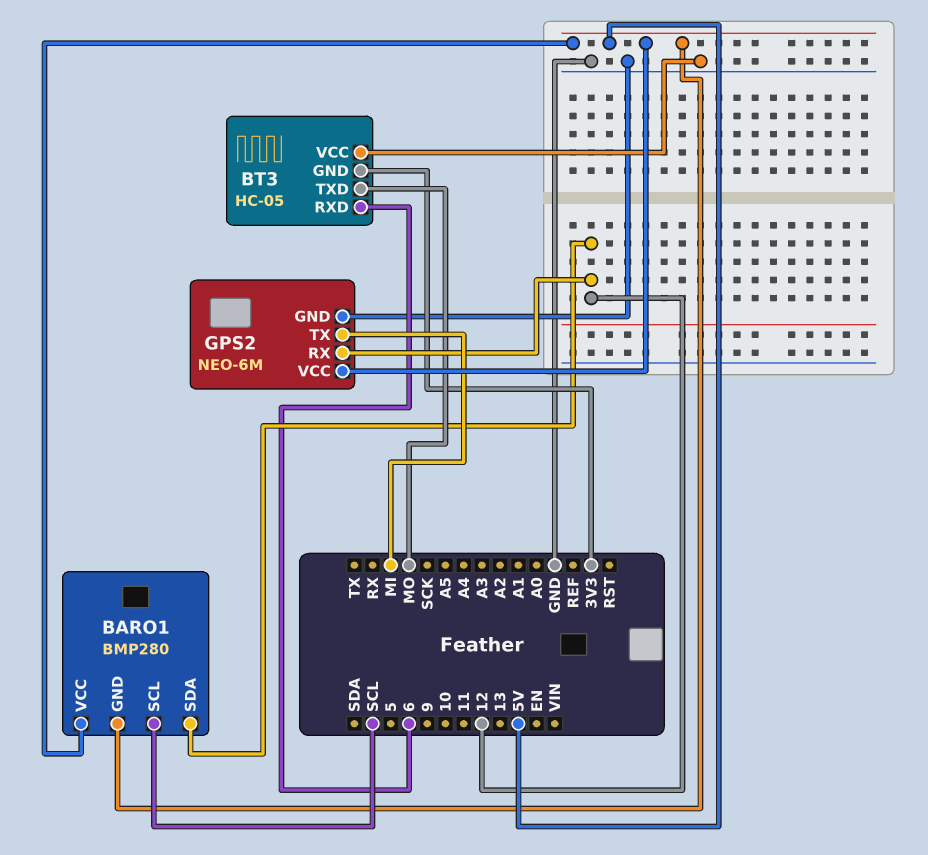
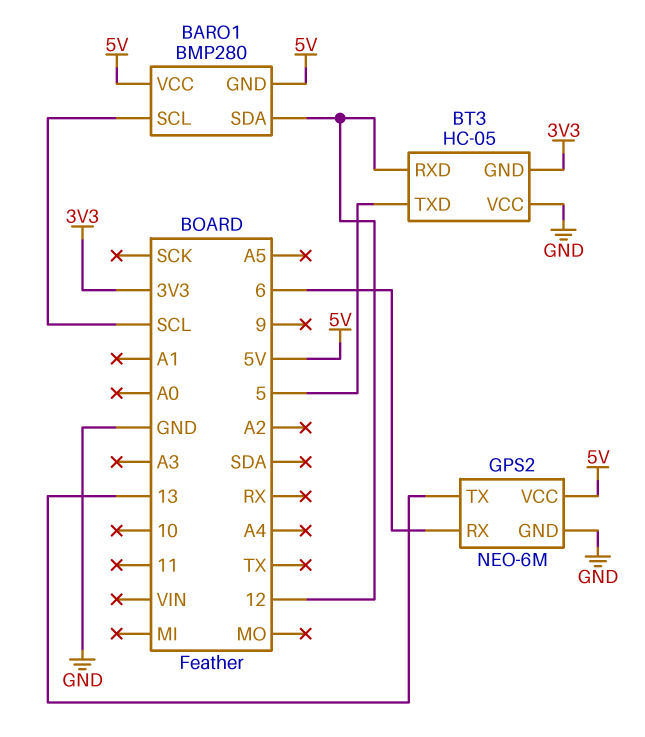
BT3 pin RXD: 6 -> 12
BT3 pin TXD: MO -> 5
GPS2 pin RX: 12 -> 6
GPS2 pin TX: MI -> 13

